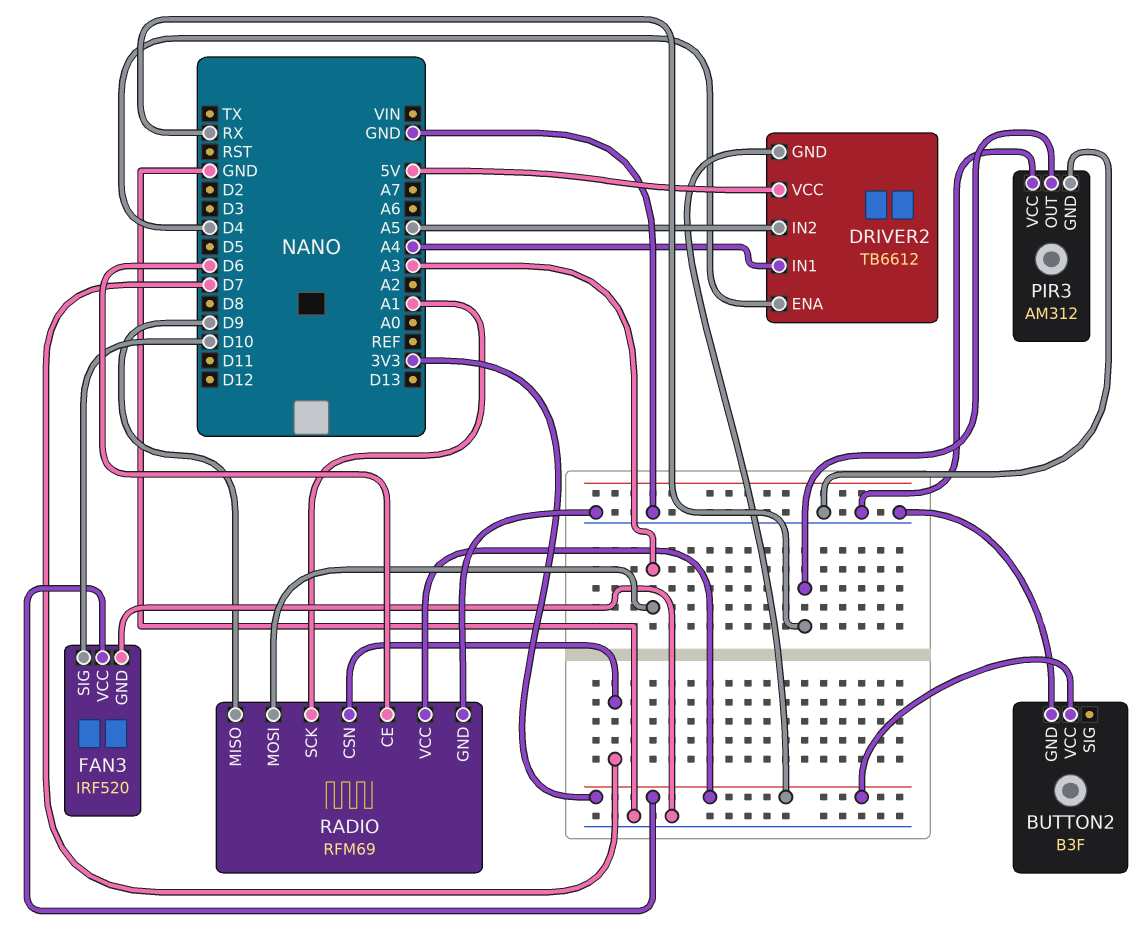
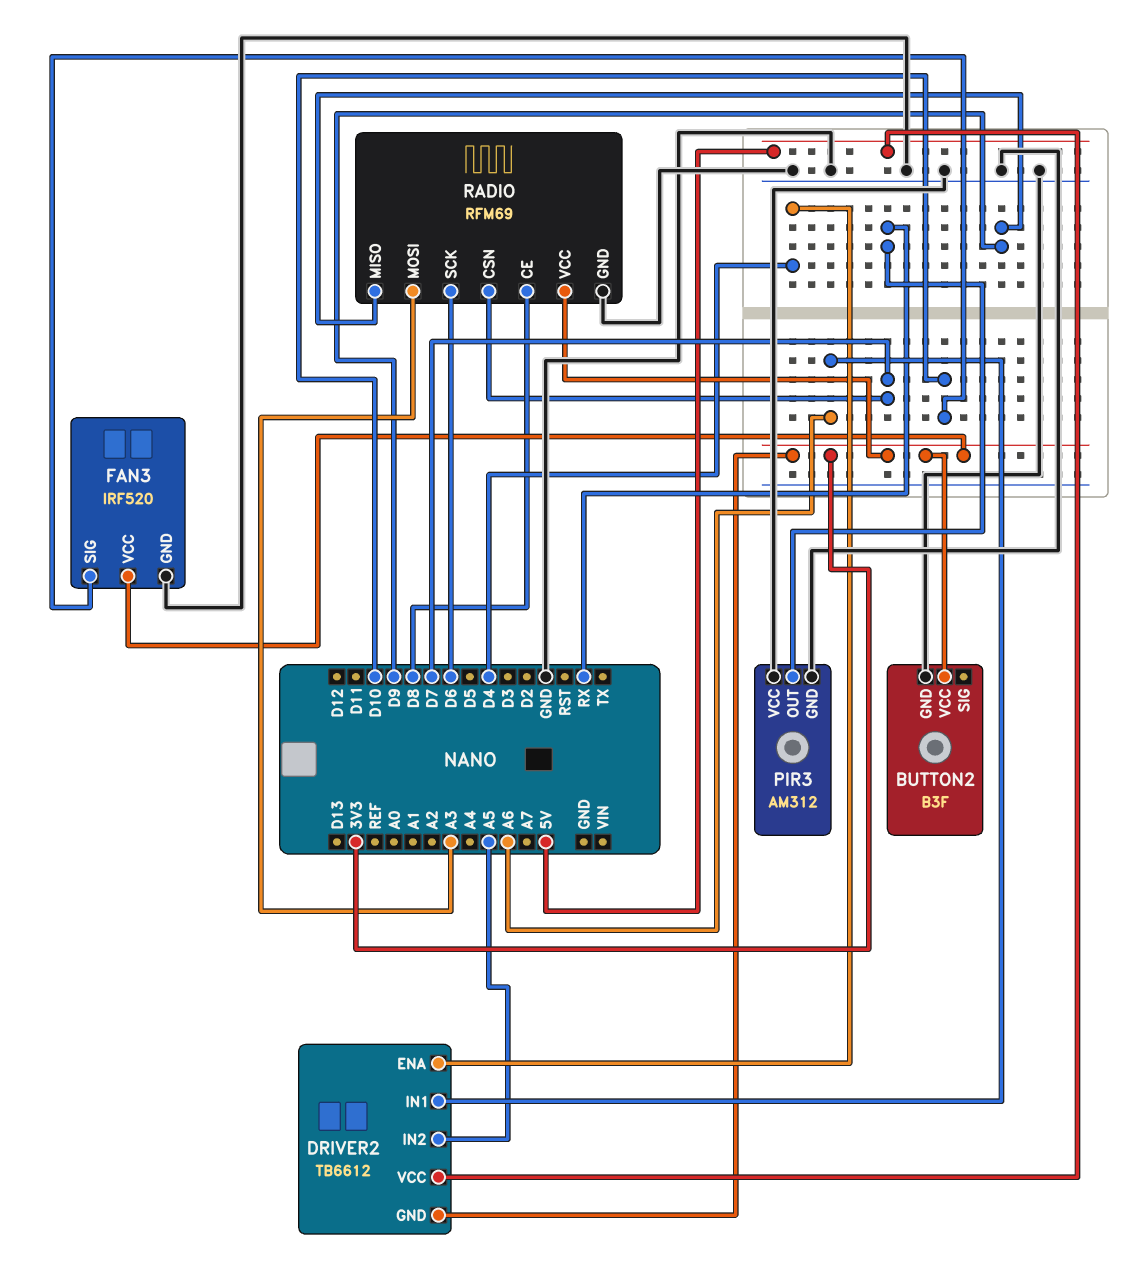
DRIVER2 pin IN1: A4 -> A6
RADIO pin CE: D6 -> D8
RADIO pin SCK: A1 -> D6

